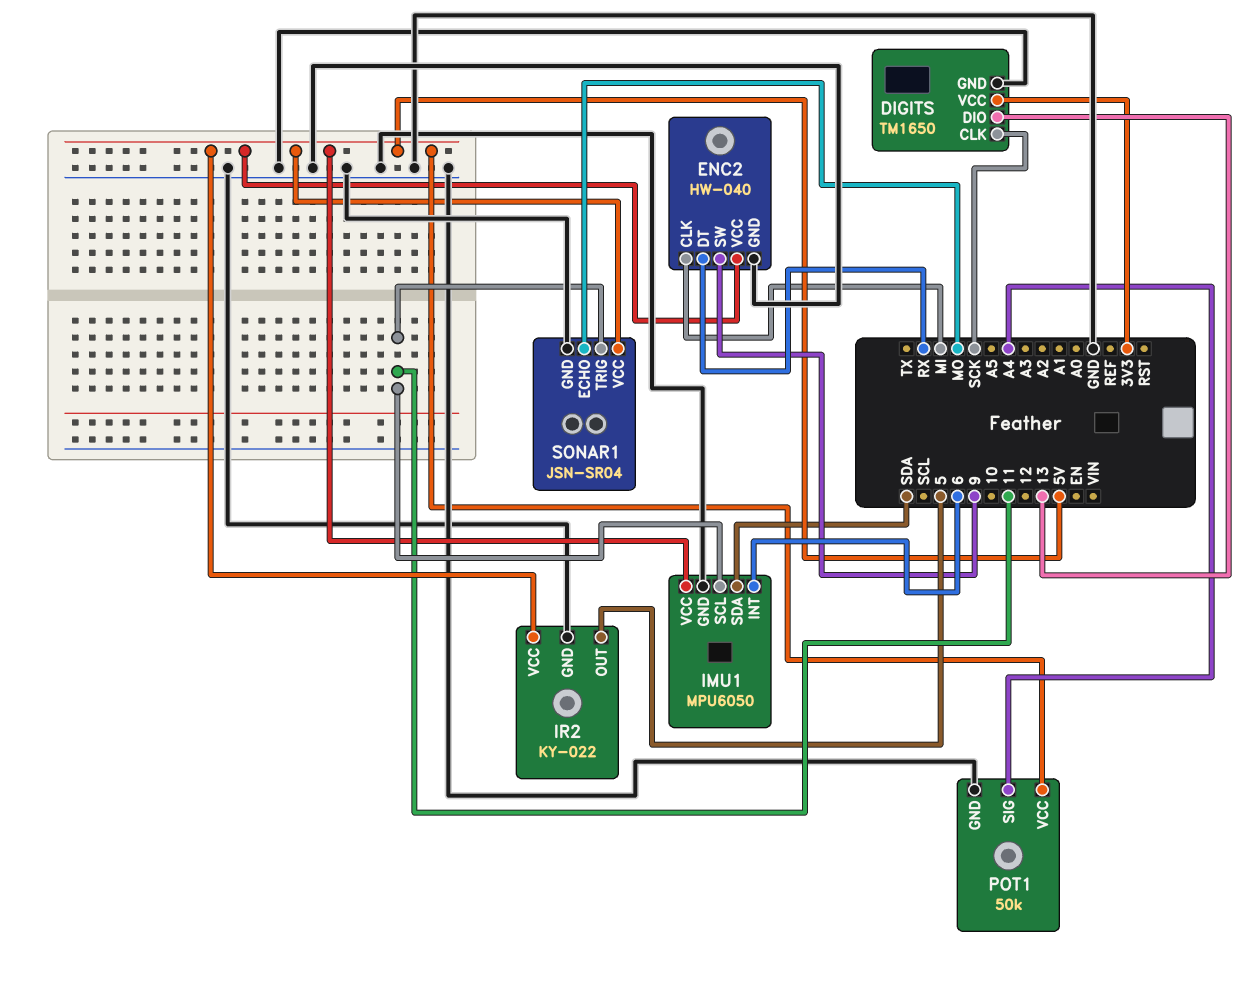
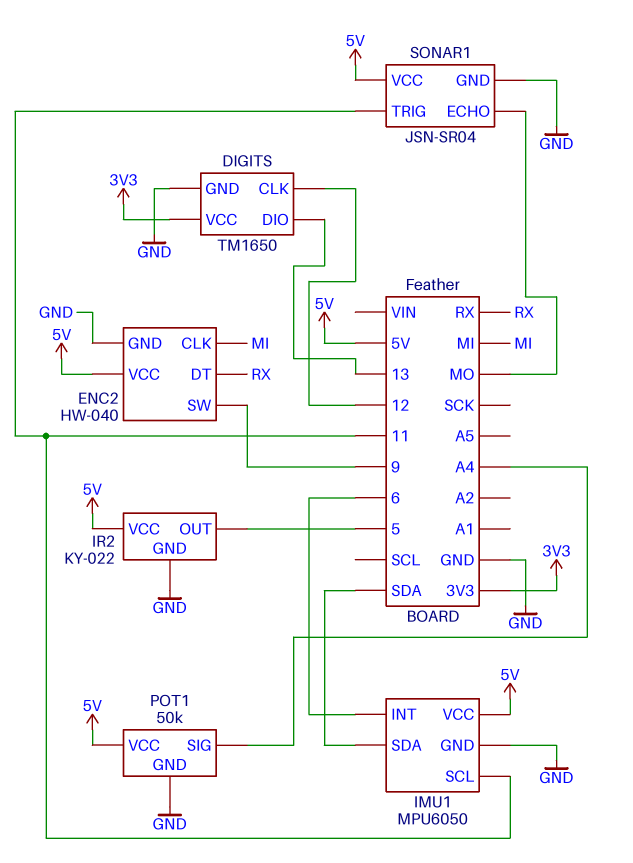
DIGITS pin CLK: SCK -> 12

